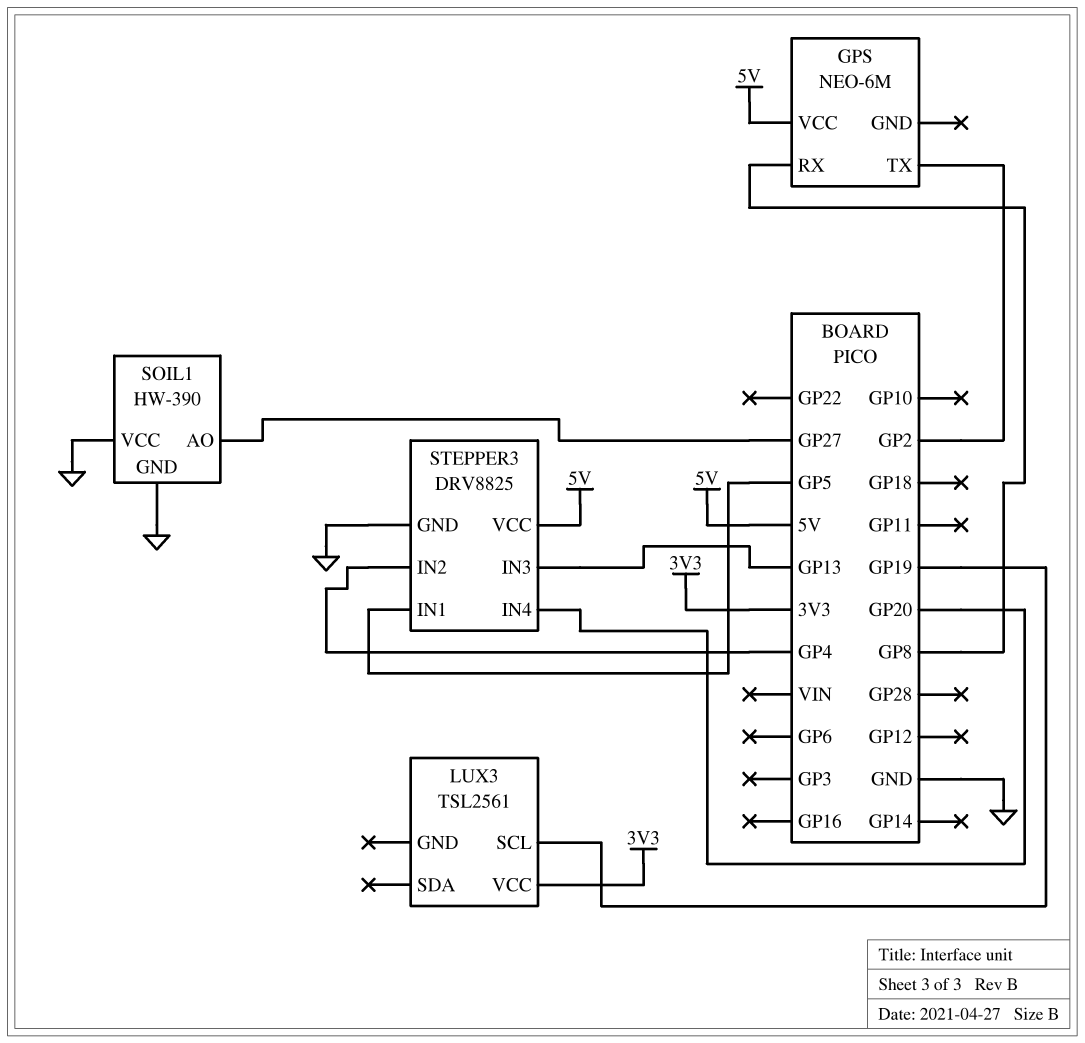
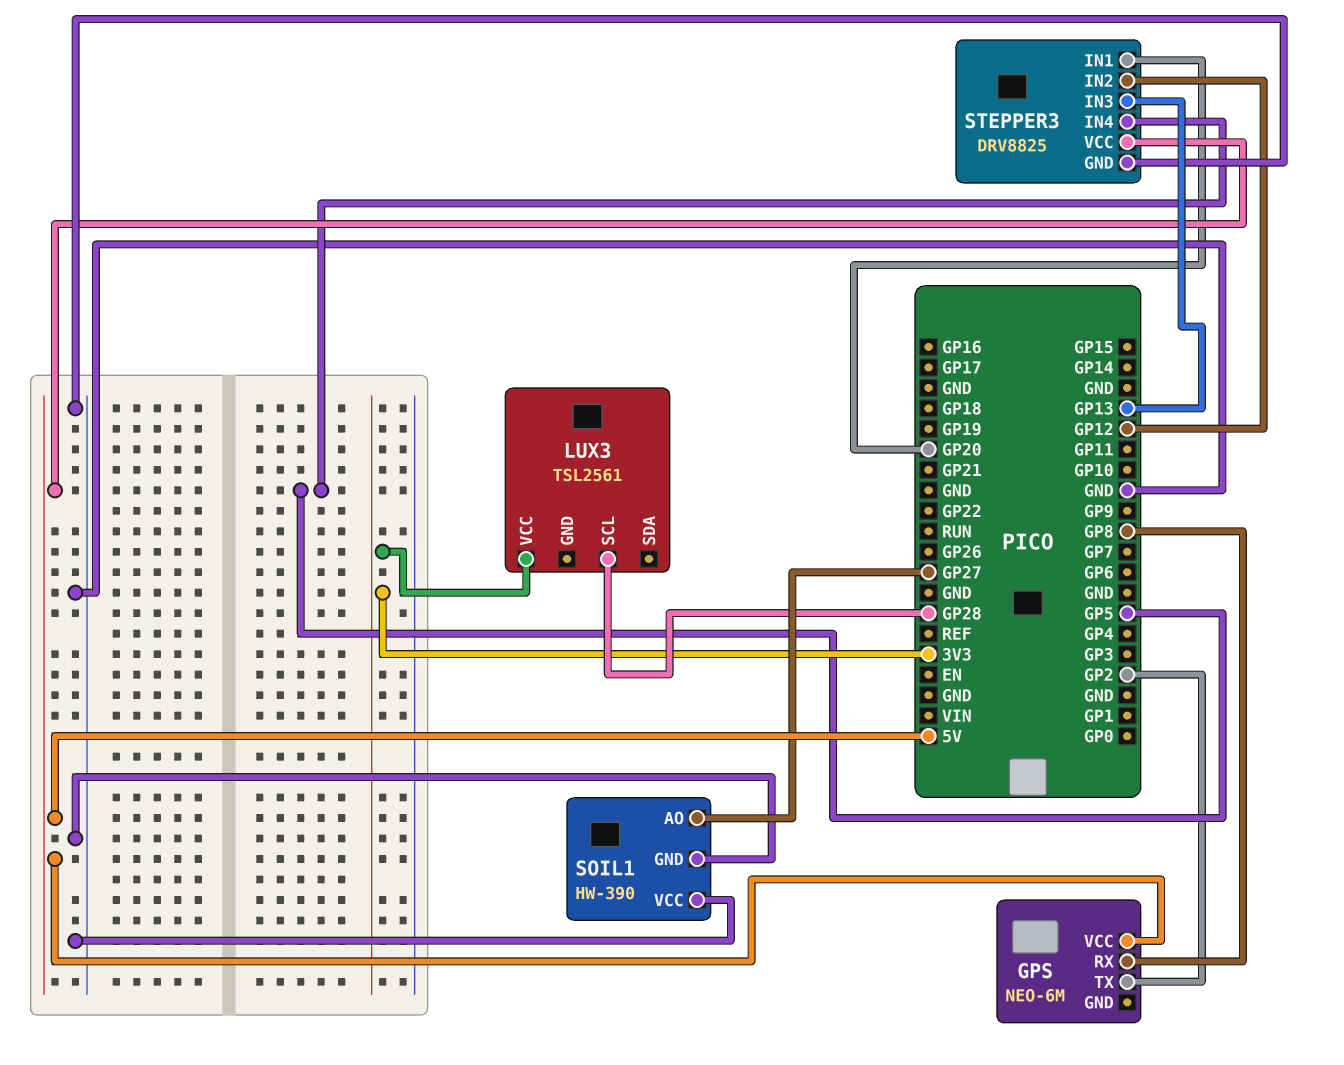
LUX3 pin SCL: GP19 -> GP28
STEPPER3 pin IN1: GP5 -> GP20
STEPPER3 pin IN2: GP4 -> GP12
STEPPER3 pin IN4: GP20 -> GP5

